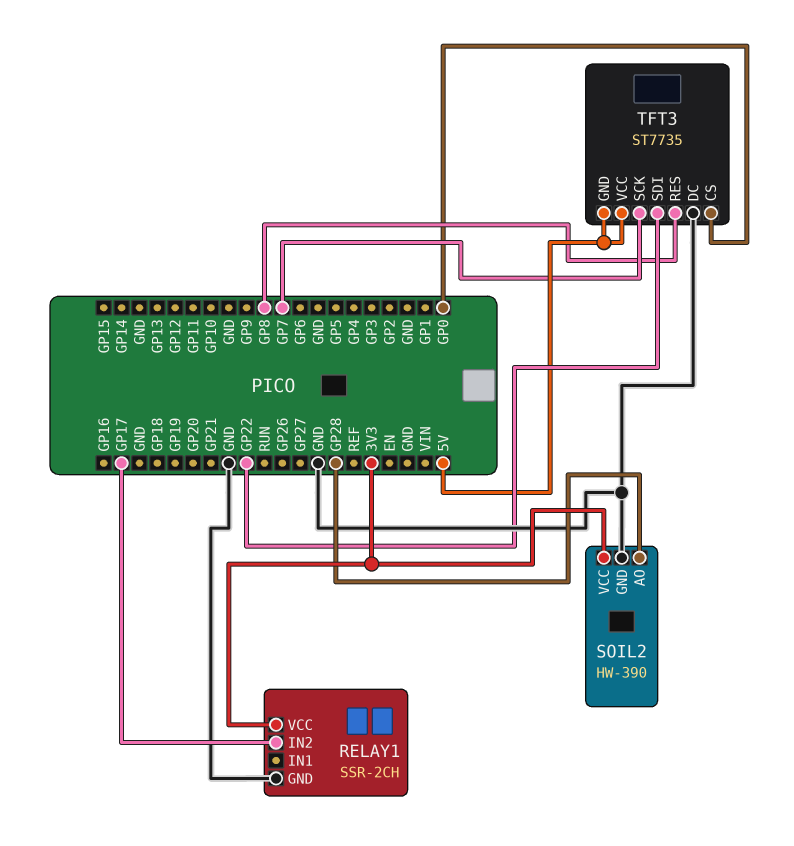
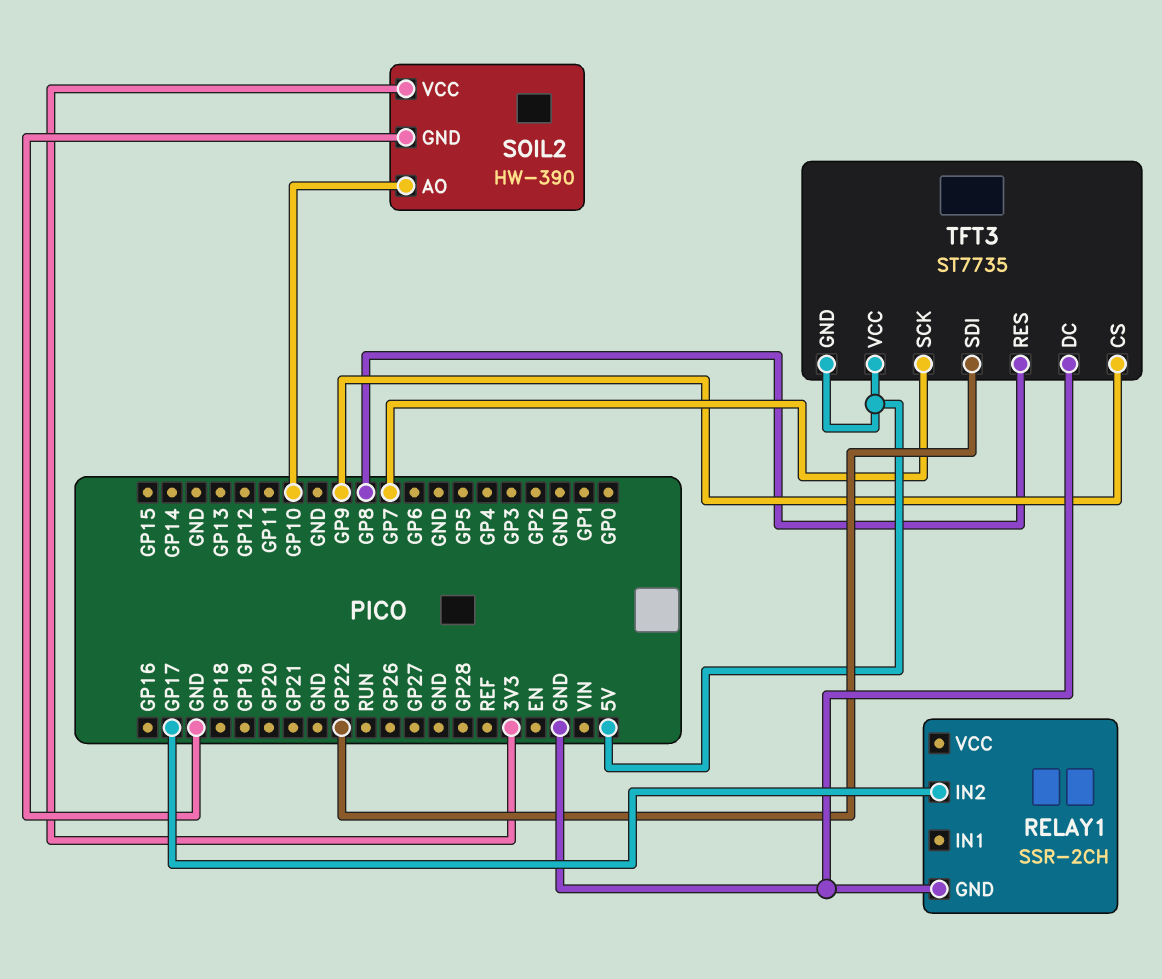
RELAY1 pin VCC: 3V3 -> none
SOIL2 pin AO: GP28 -> GP10
TFT3 pin CS: GP0 -> GP9

